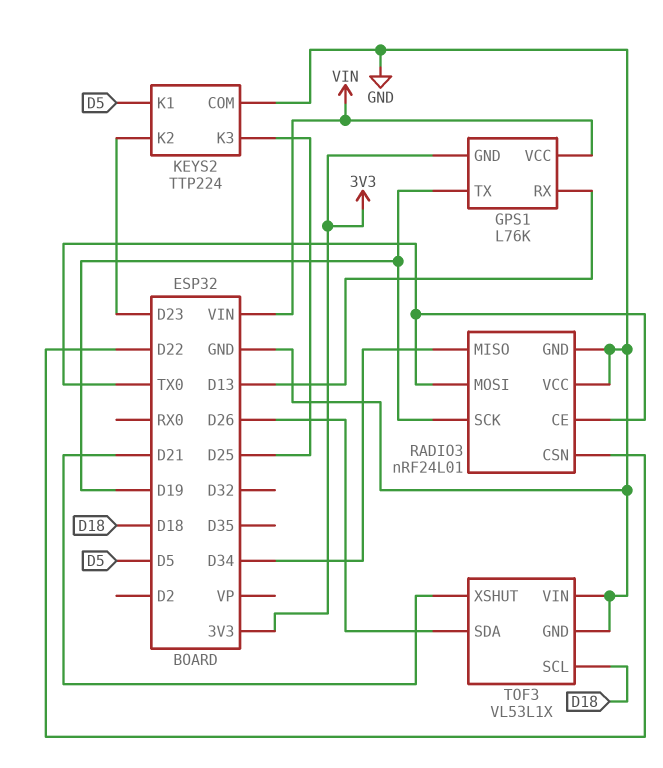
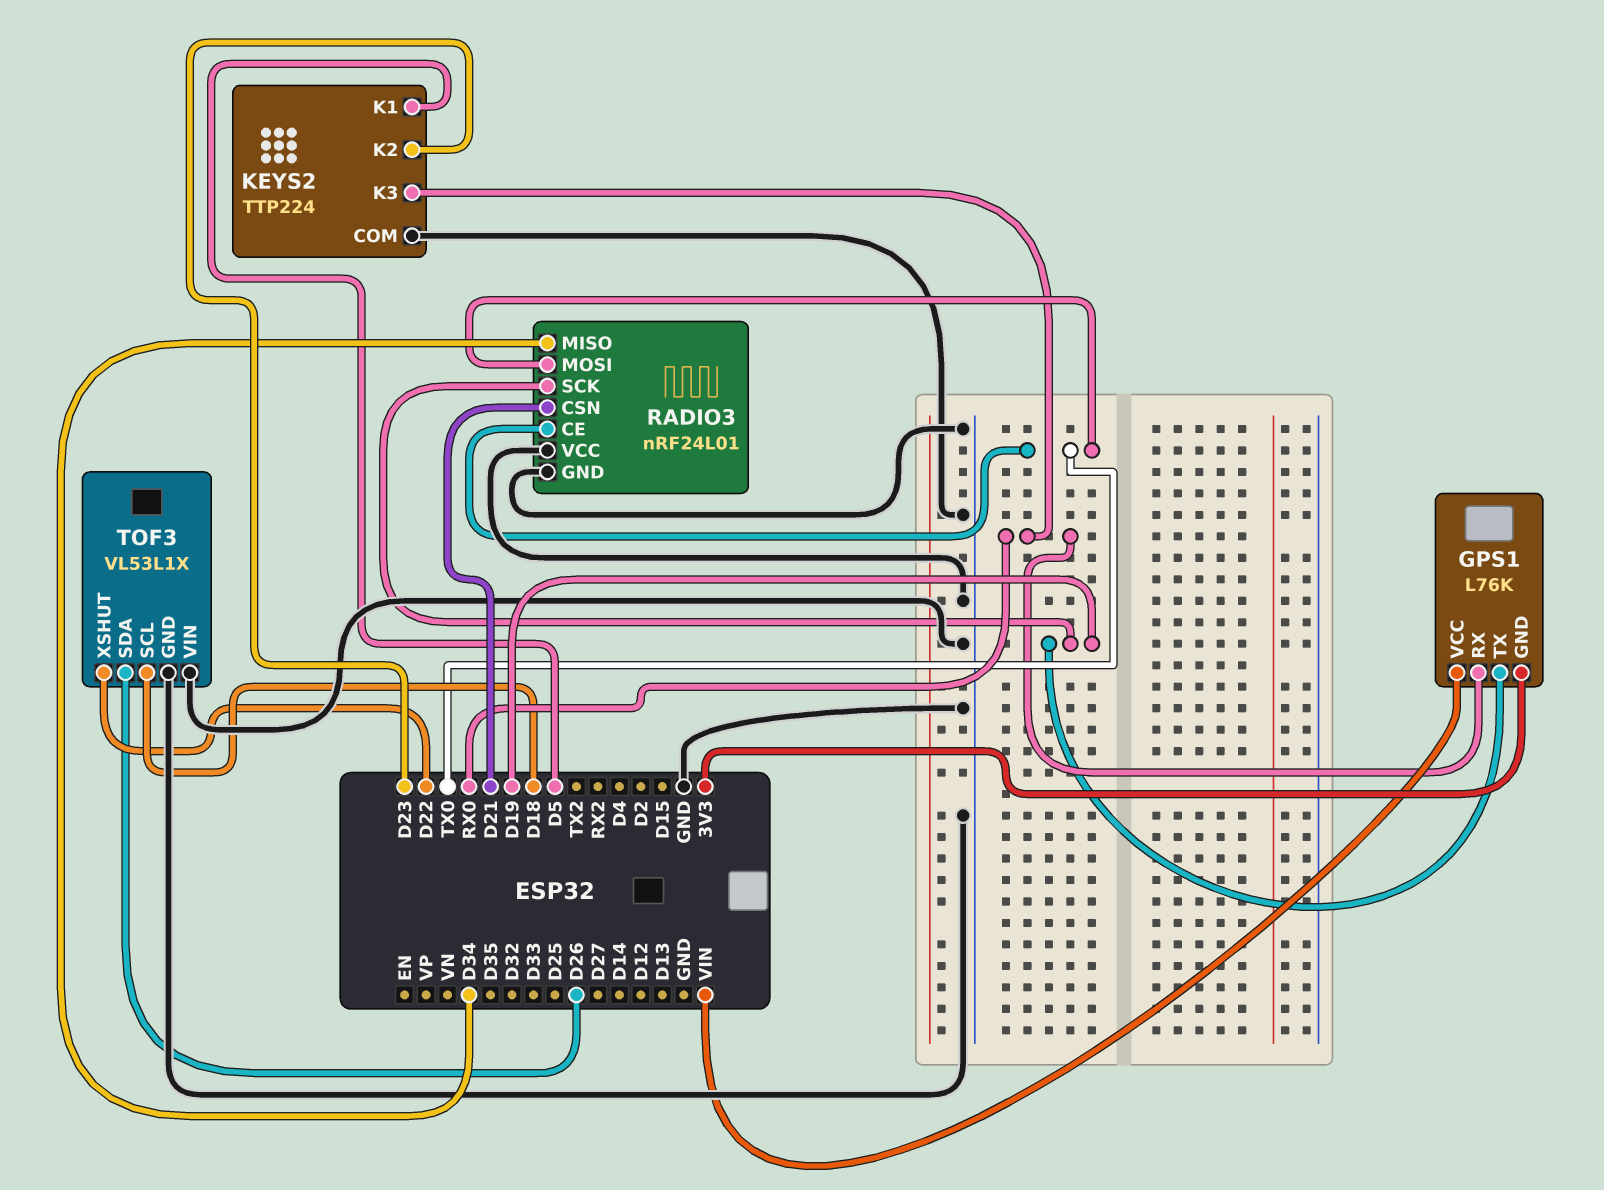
GPS1 pin RX: D13 -> RX0
KEYS2 pin K3: D25 -> RX0
RADIO3 pin CSN: D22 -> D21
TOF3 pin XSHUT: D21 -> D22

